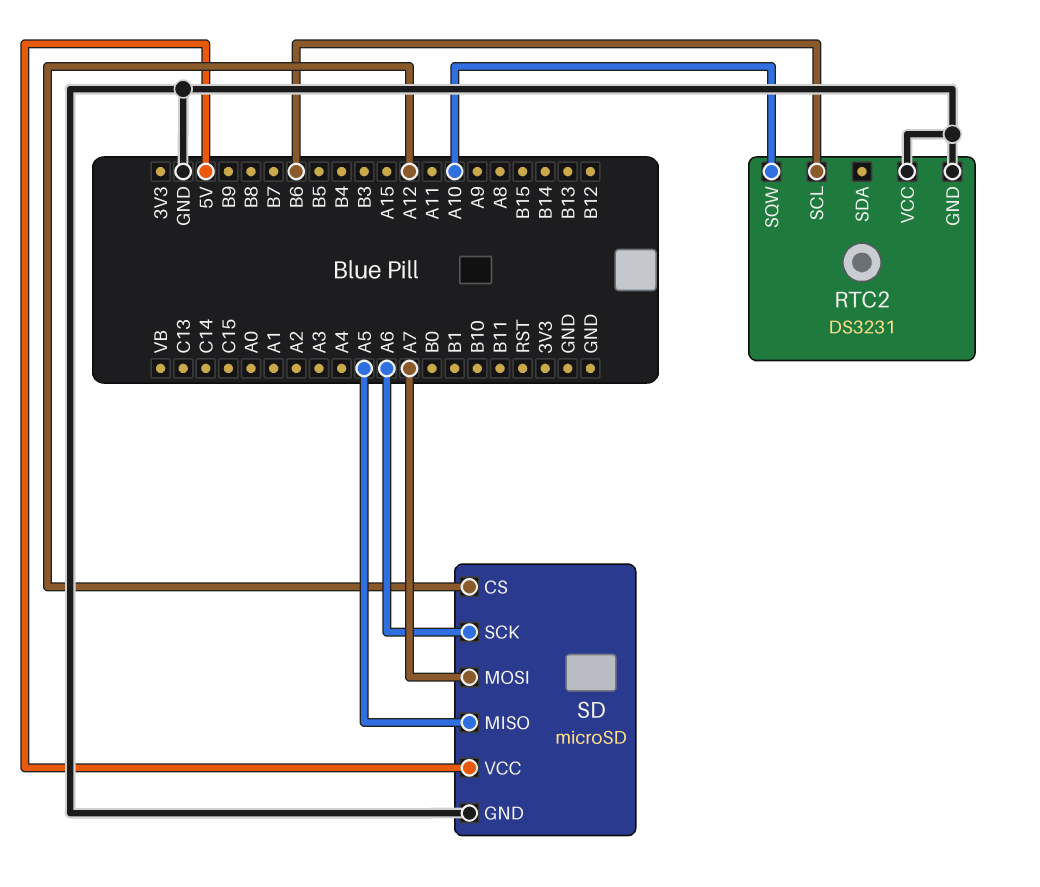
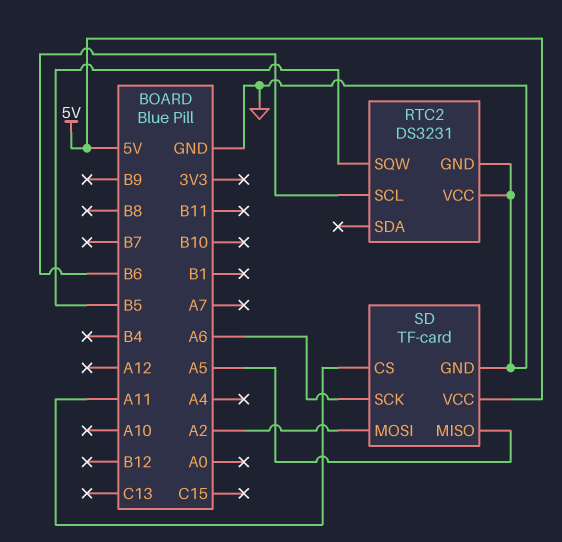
RTC2 pin SQW: A10 -> B5
SD: microSD -> TF-card
SD pin CS: A12 -> A11
SD pin MOSI: A7 -> A2

